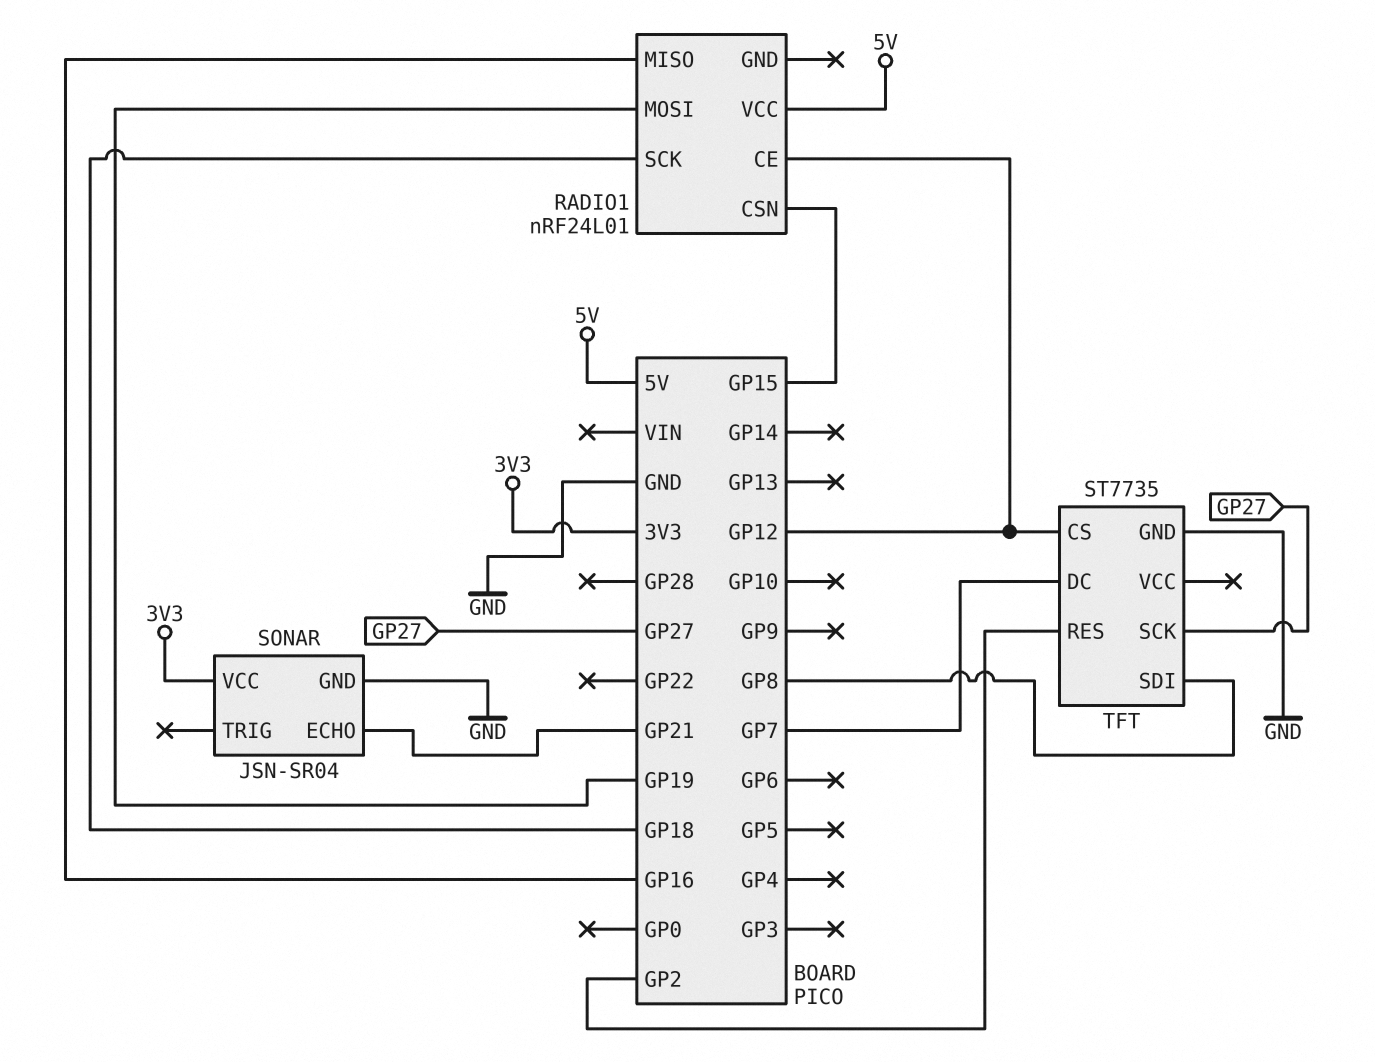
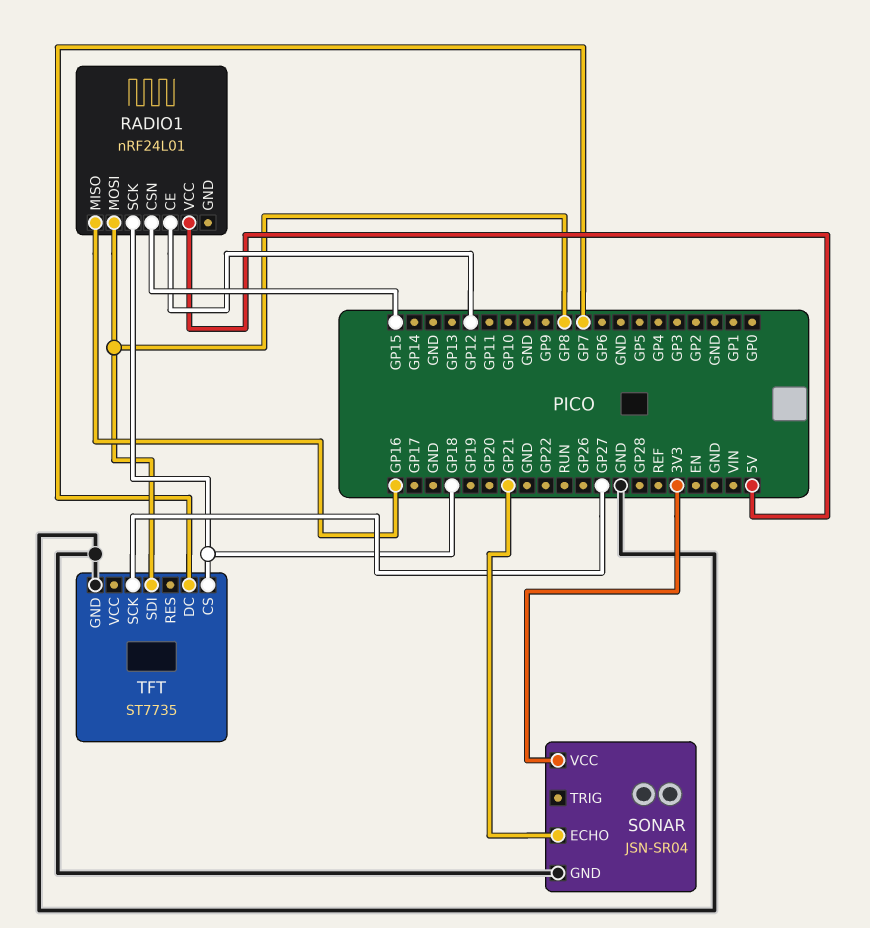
RADIO1 pin MOSI: GP19 -> GP8
TFT pin CS: GP12 -> GP18
TFT pin RES: GP2 -> none

